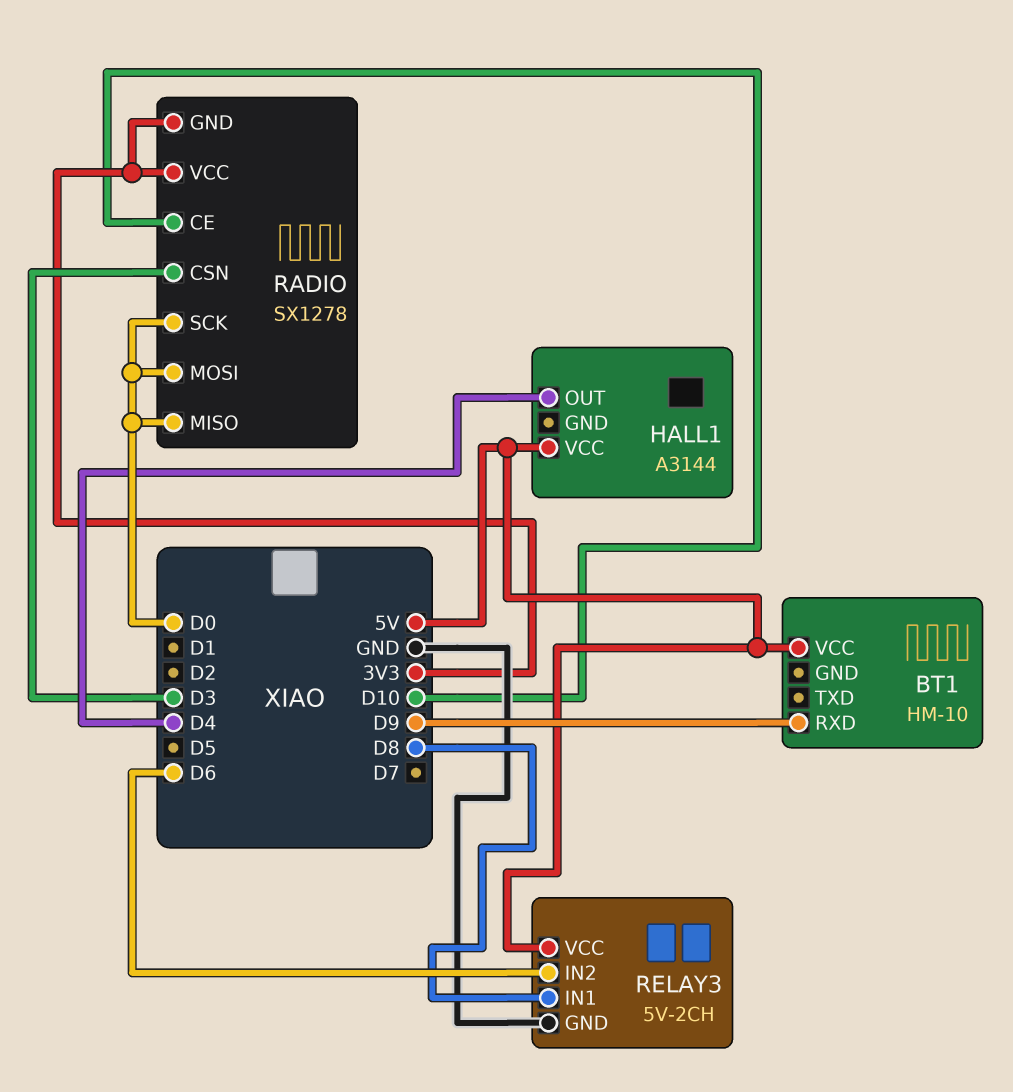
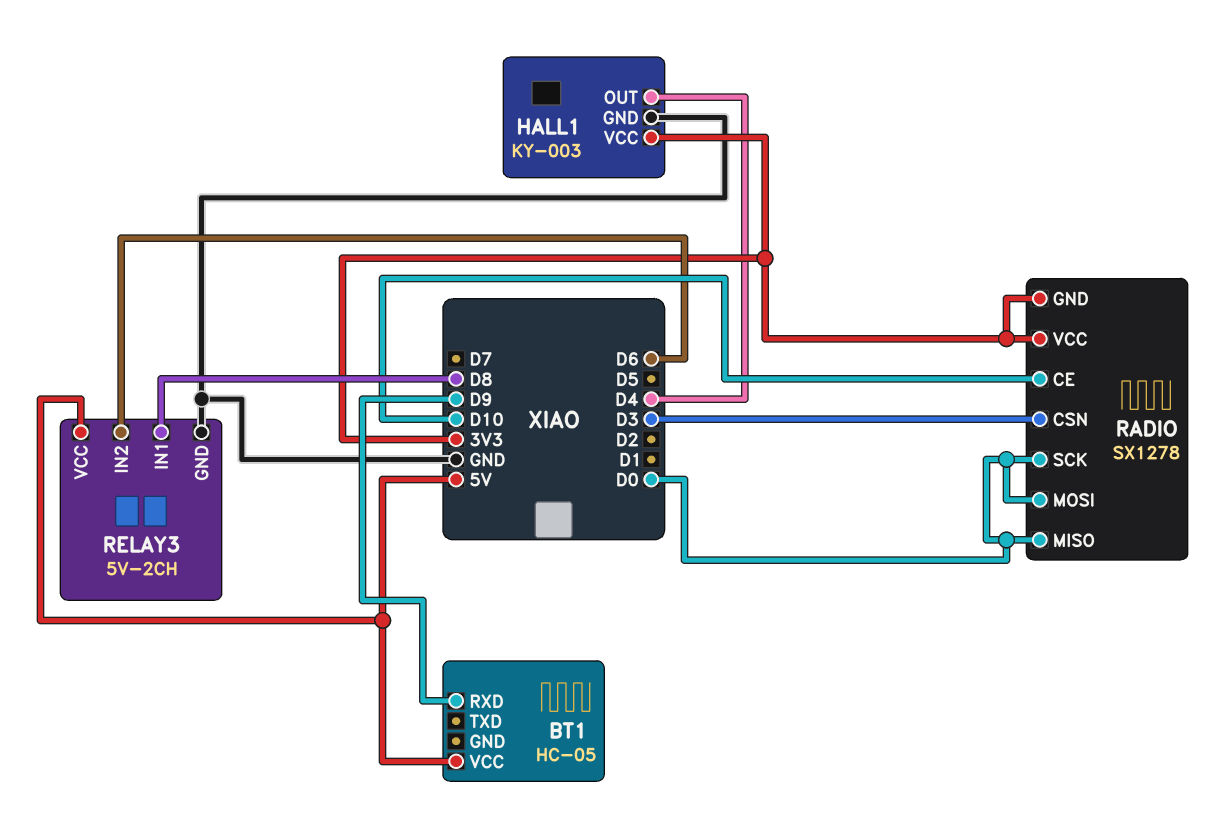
BT1: HM-10 -> HC-05
HALL1: A3144 -> KY-003
HALL1 pin GND: none -> GND
HALL1 pin VCC: 5V -> 3V3

